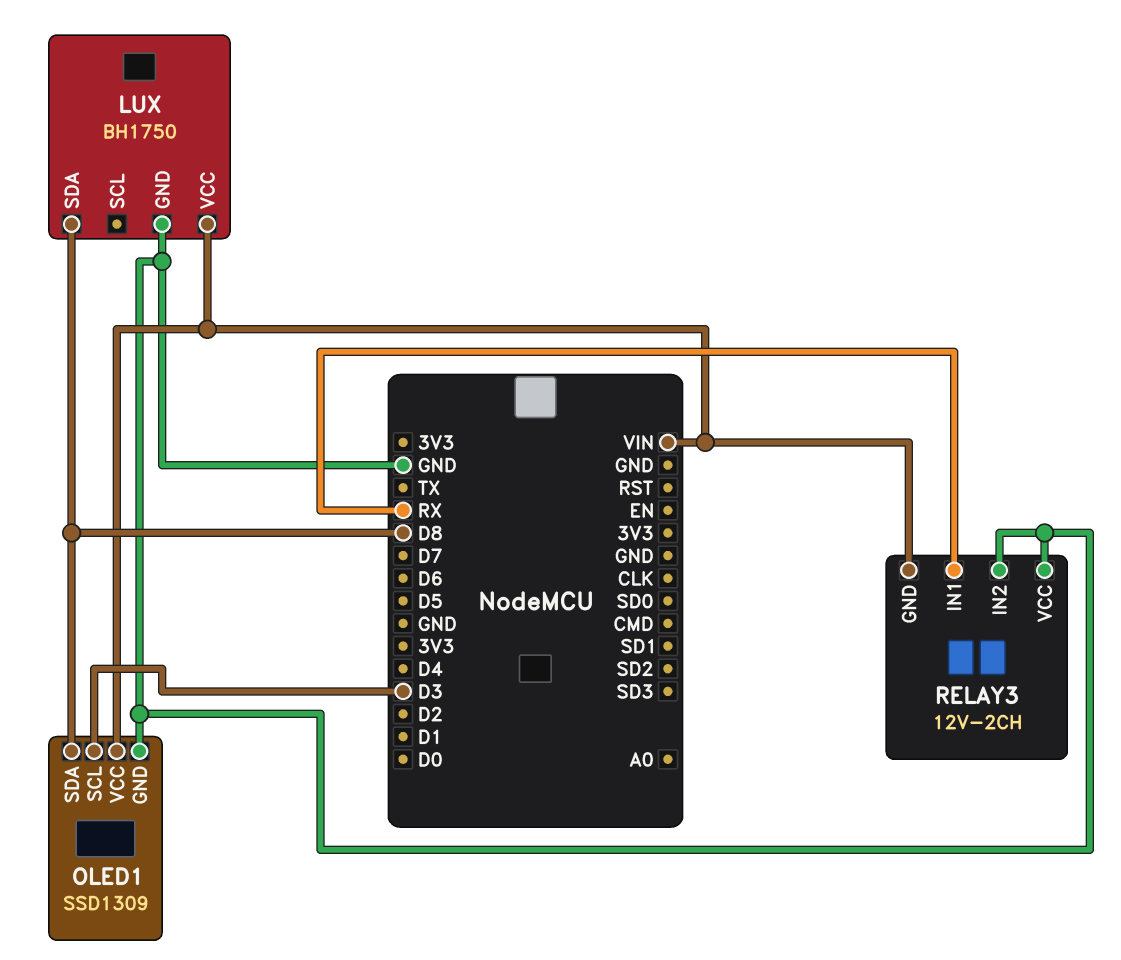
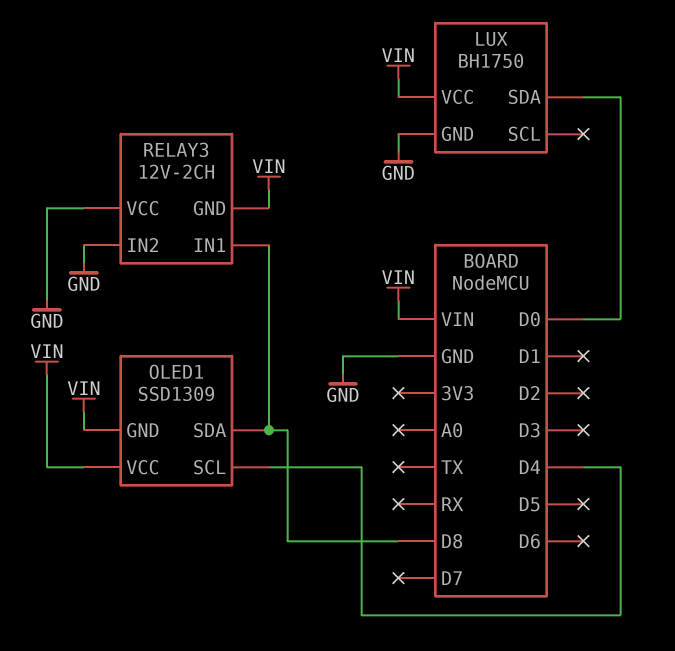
LUX pin SDA: D8 -> D0
OLED1 pin GND: GND -> VIN
OLED1 pin SCL: D3 -> D4
RELAY3 pin IN1: RX -> D8

